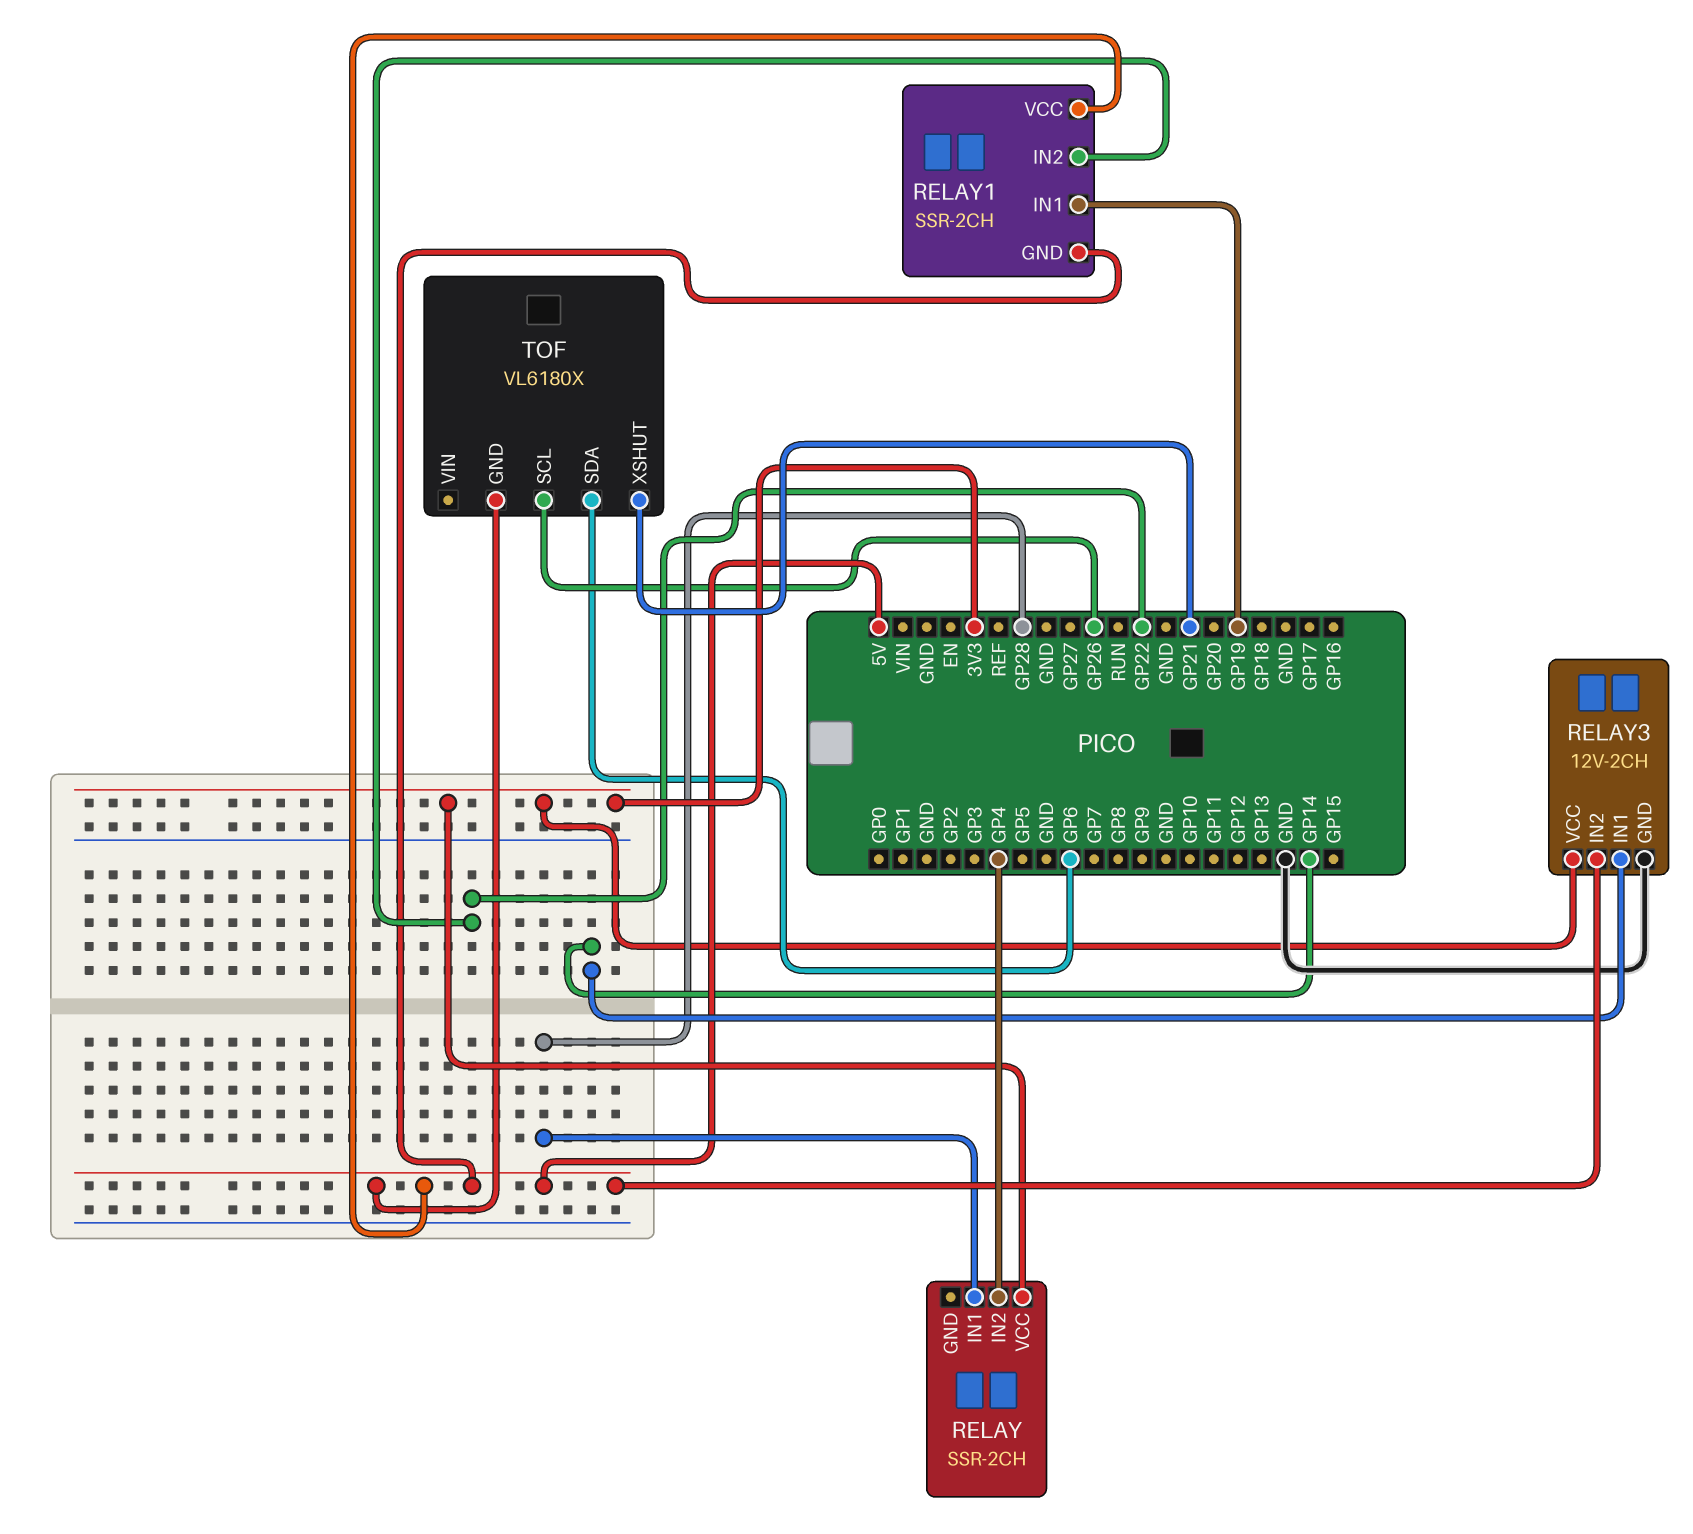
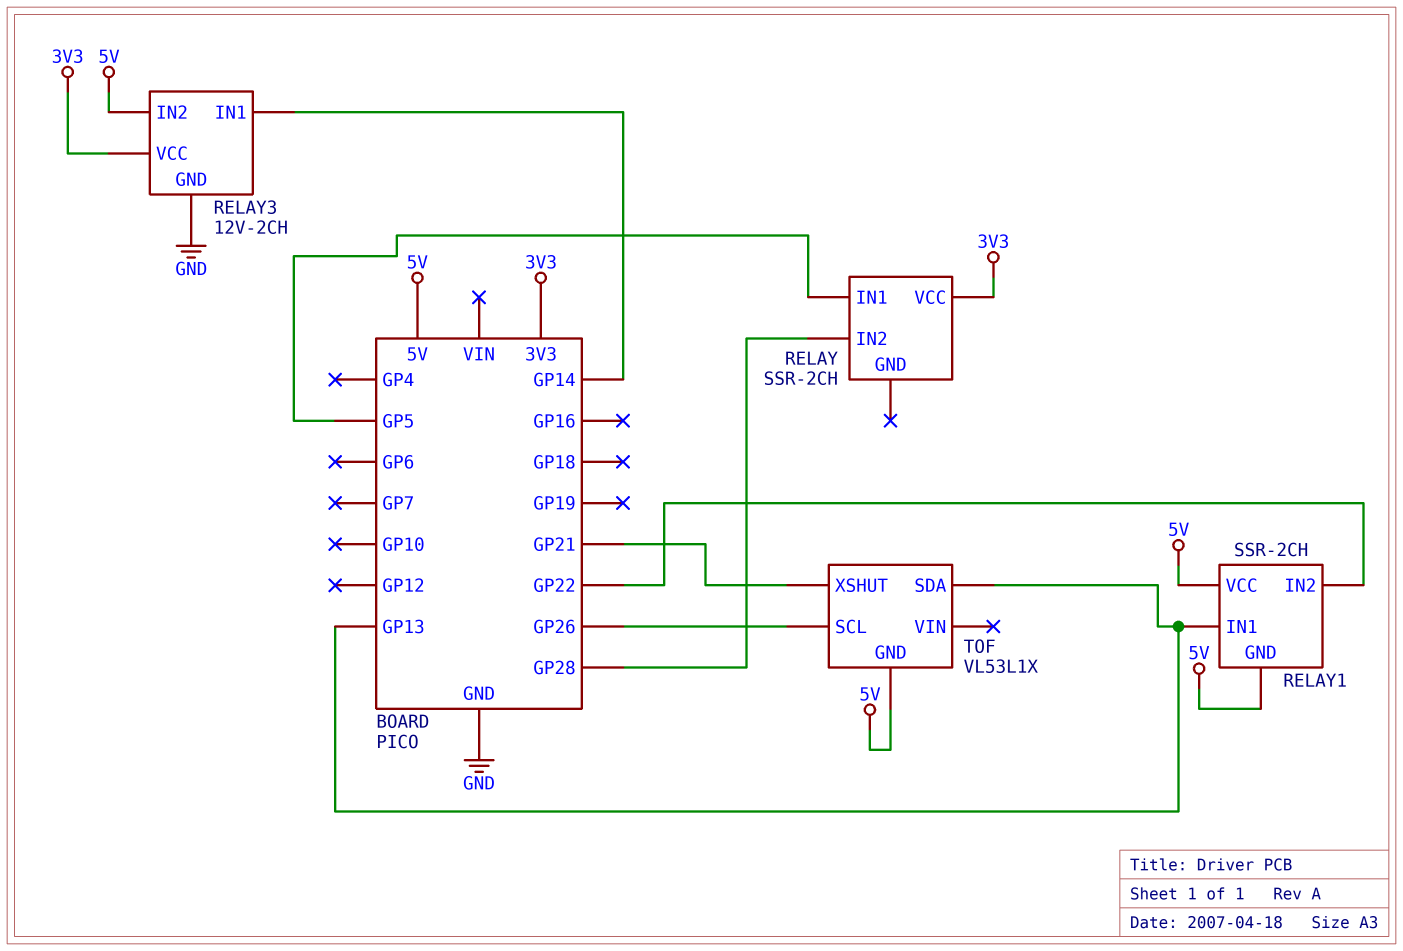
RELAY pin IN1: GP28 -> GP5
RELAY pin IN2: GP4 -> GP28
RELAY1 pin IN1: GP19 -> GP13
TOF: VL6180X -> VL53L1X
TOF pin SDA: GP6 -> GP13

